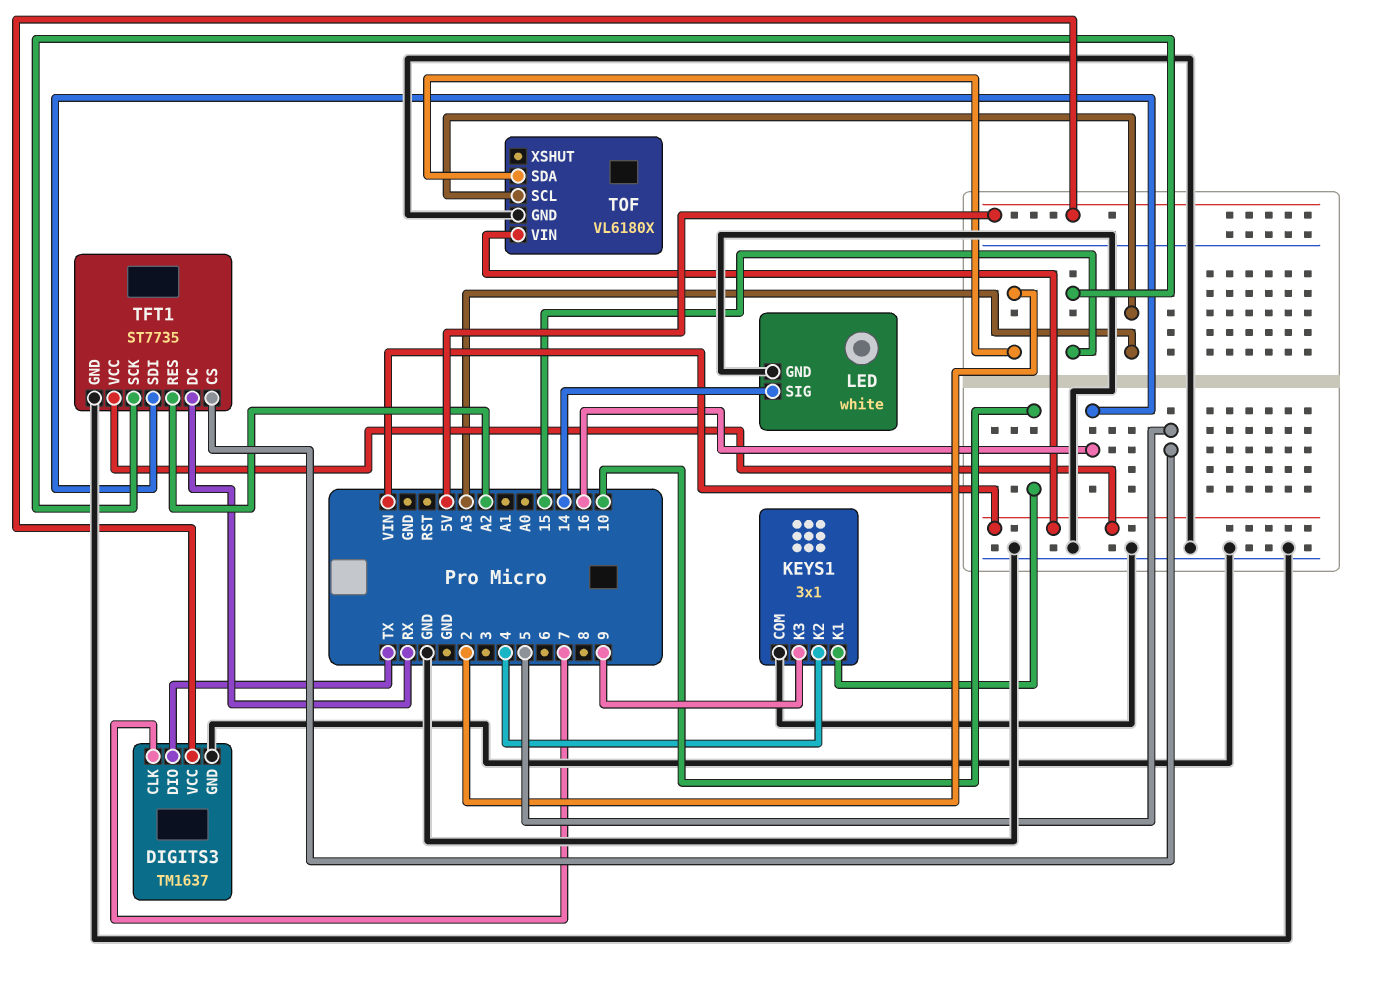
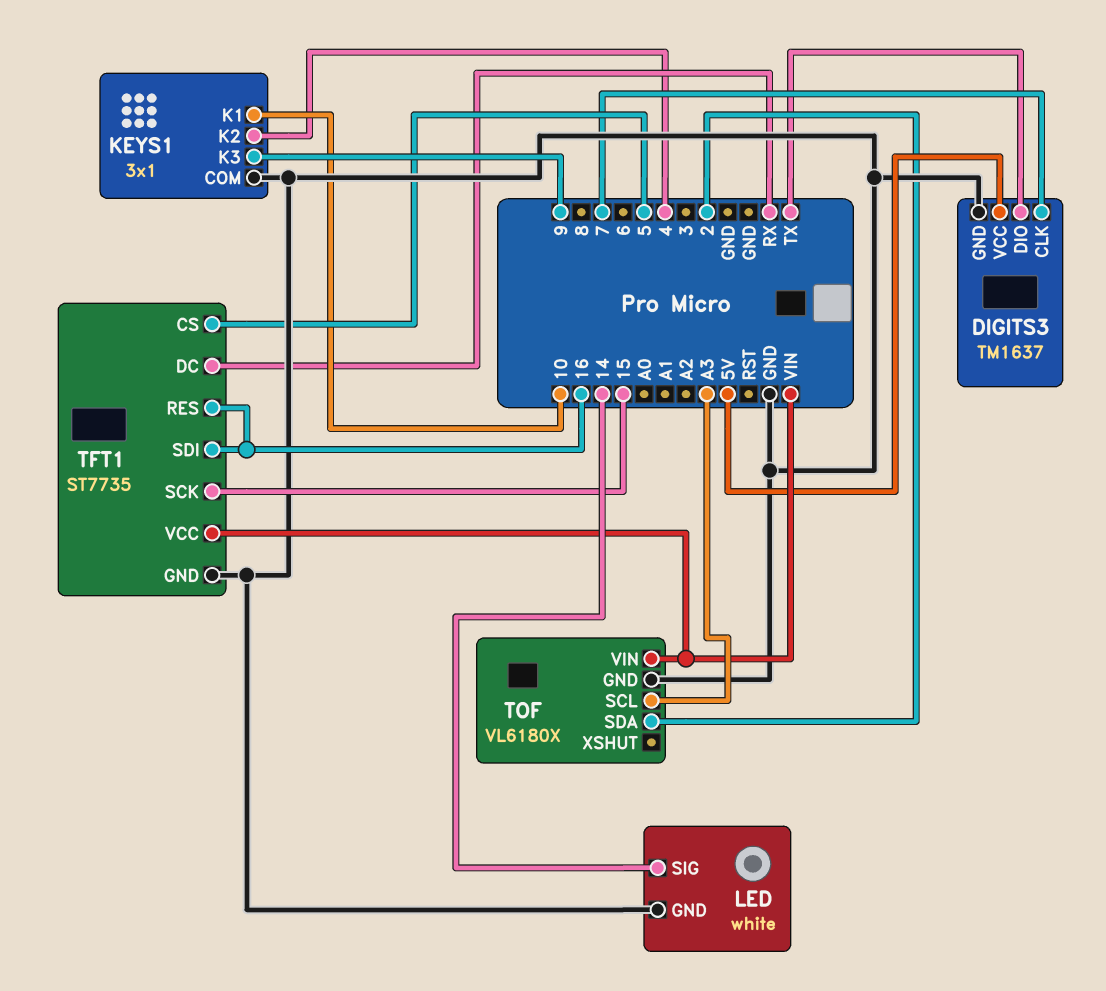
TFT1 pin RES: A2 -> 16

